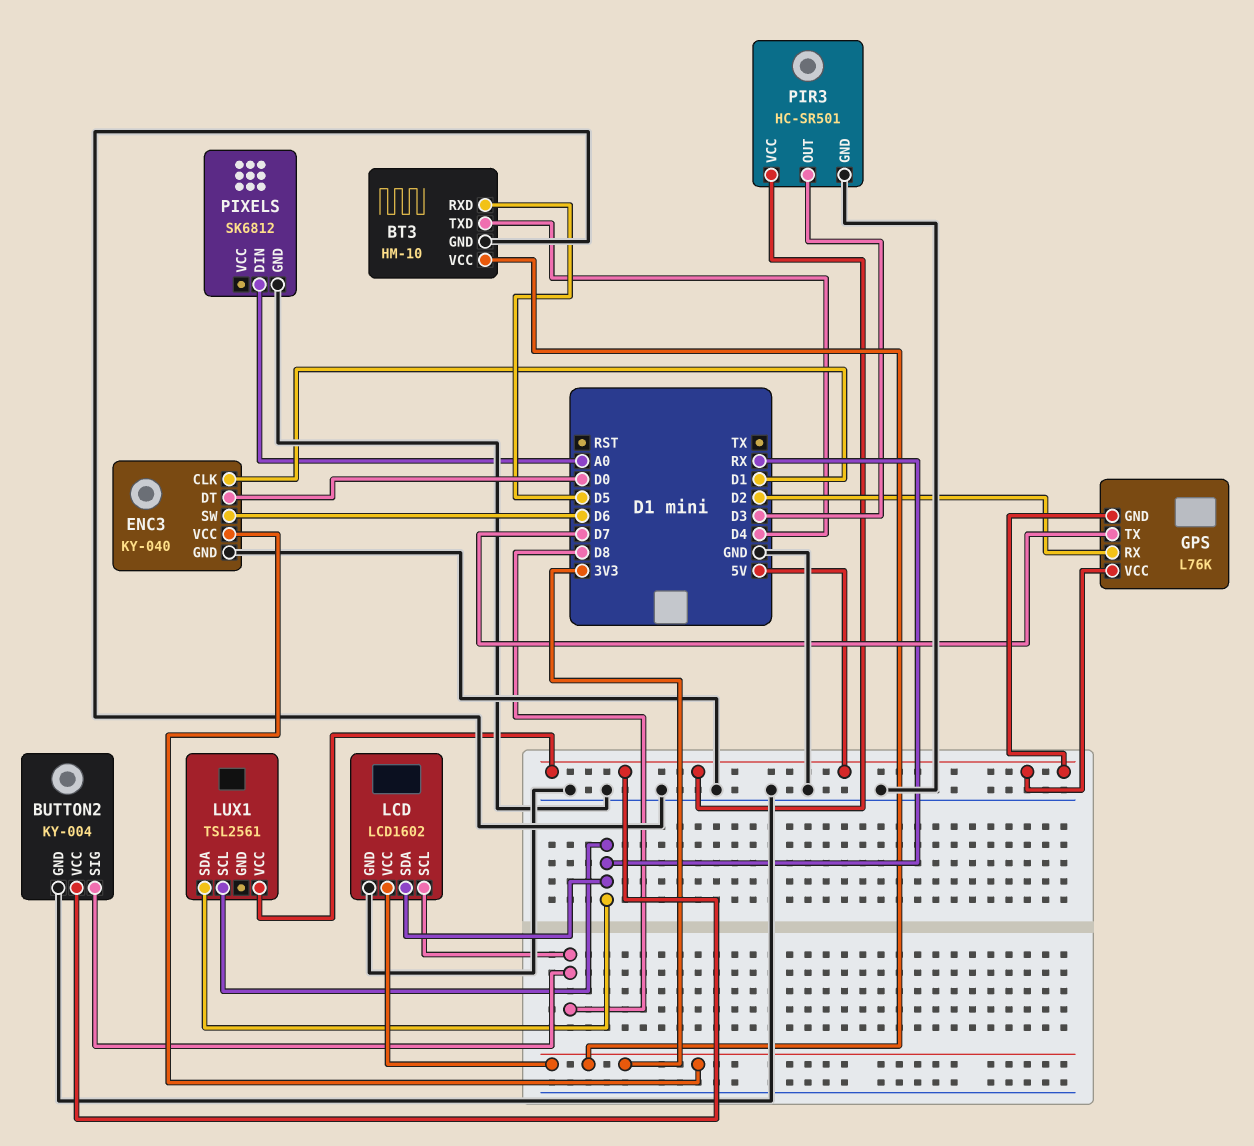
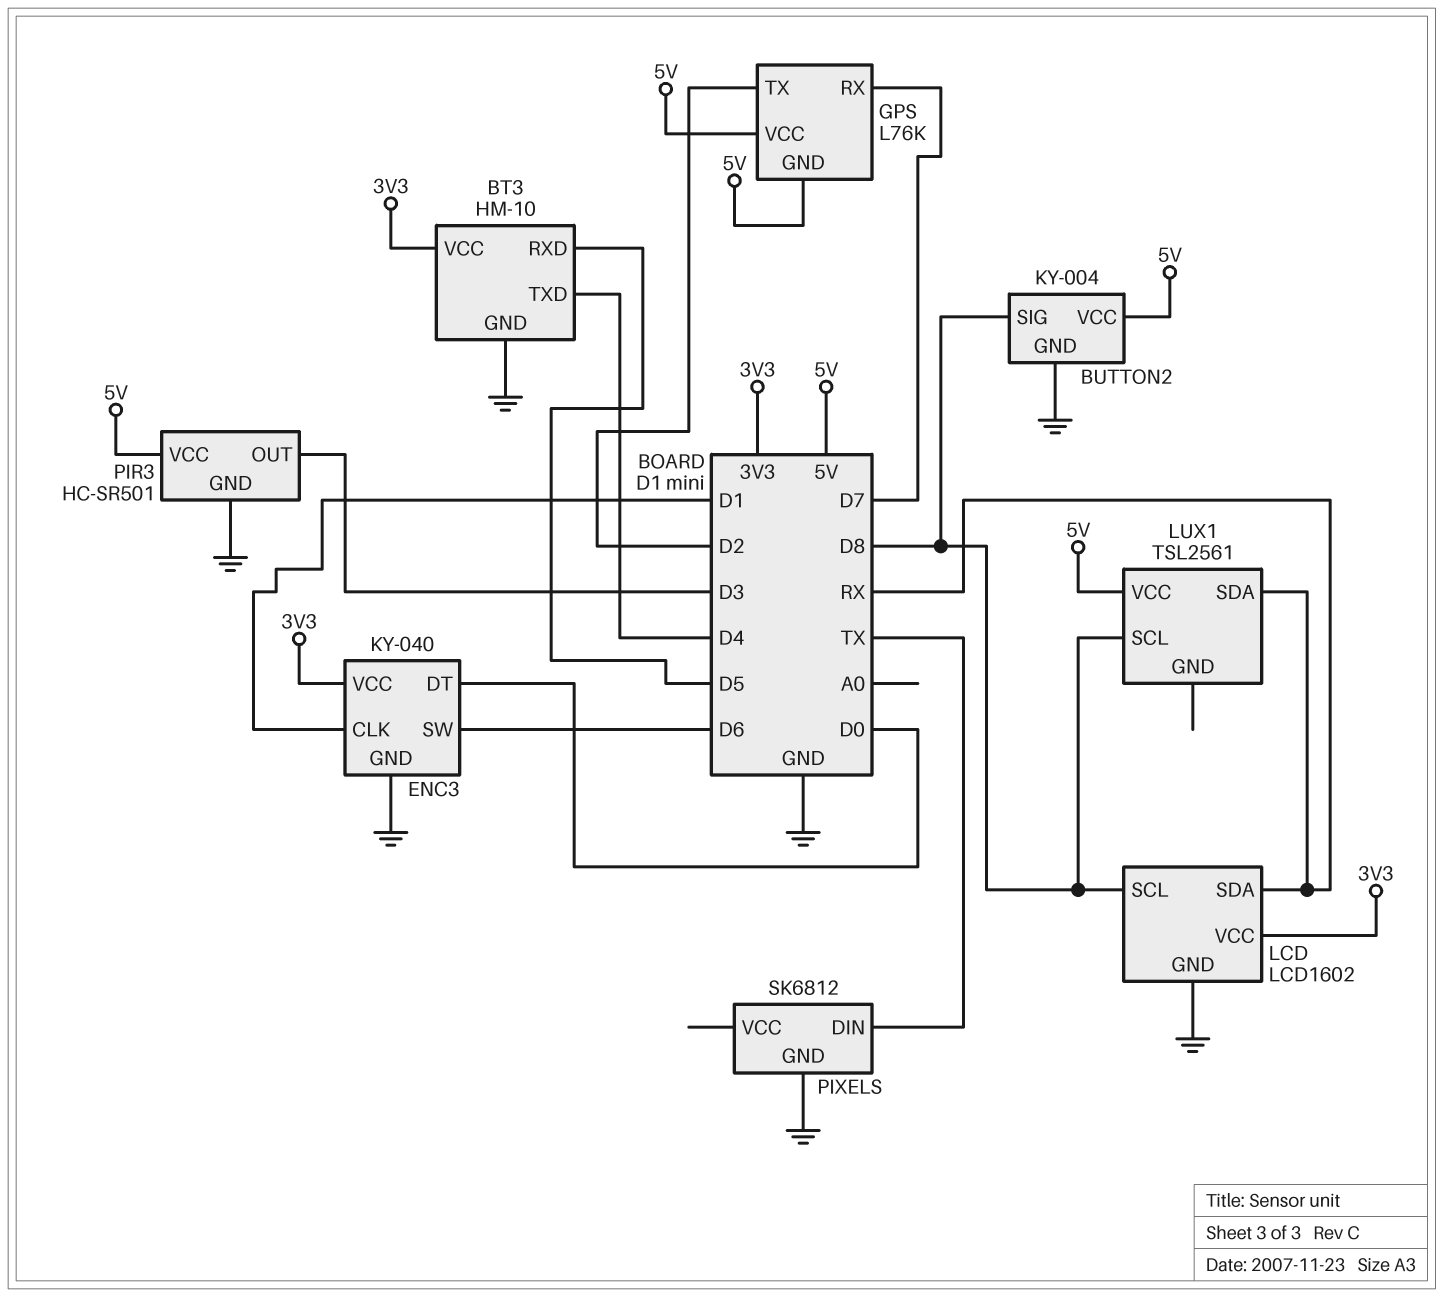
GPS pin RX: D2 -> D7
GPS pin TX: D7 -> D2
LUX1 pin SCL: RX -> D8
PIXELS pin DIN: A0 -> TX

